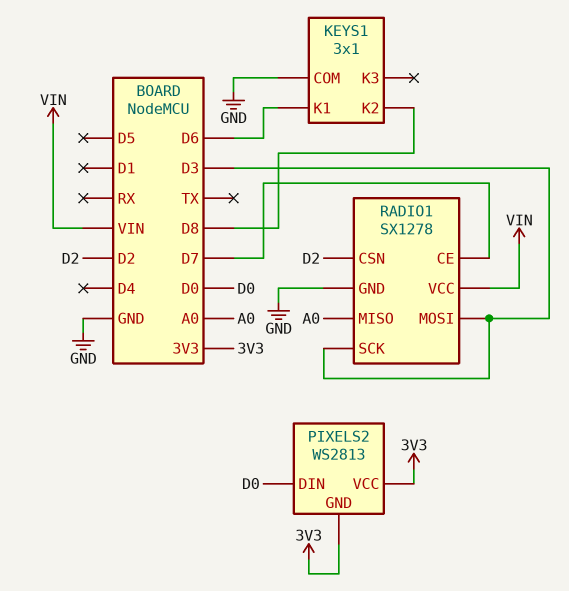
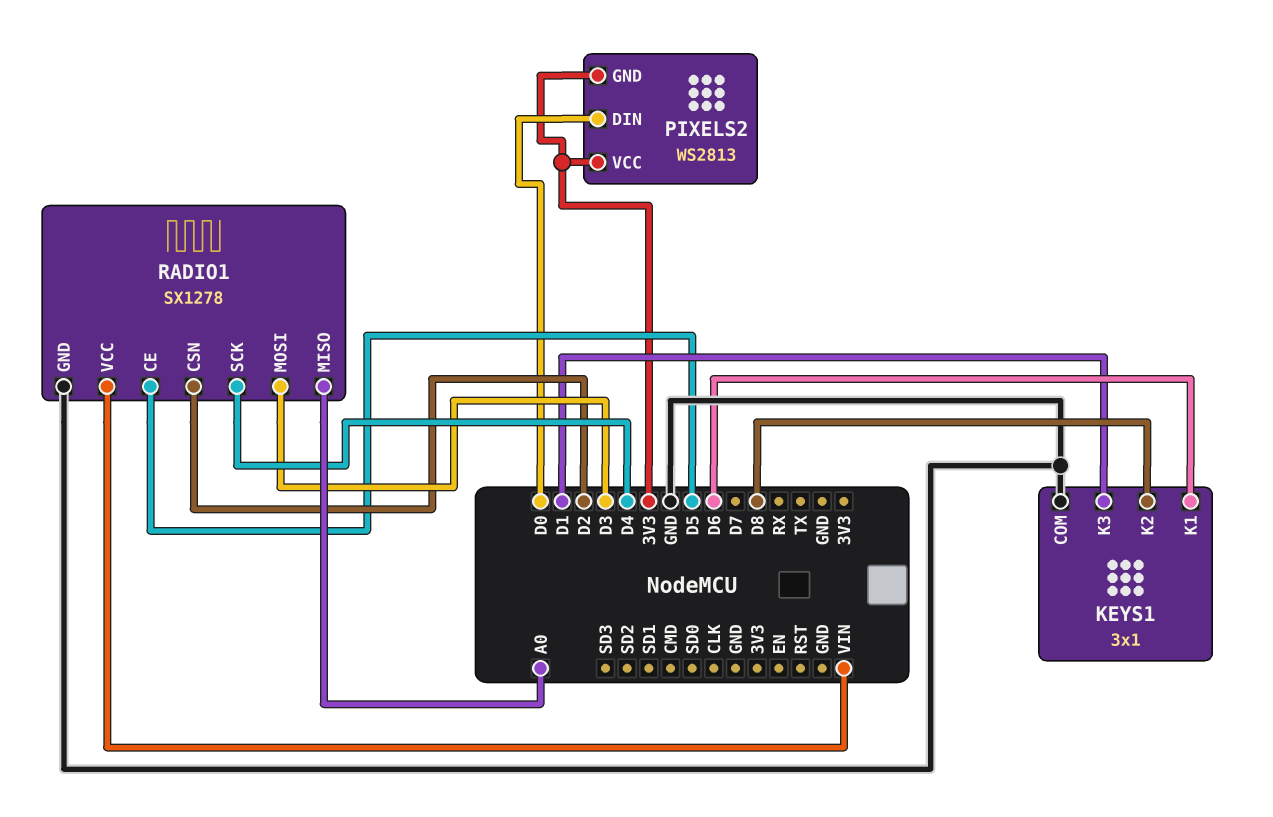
KEYS1 pin K3: none -> D1
RADIO1 pin CE: D7 -> D5
RADIO1 pin SCK: D3 -> D4

